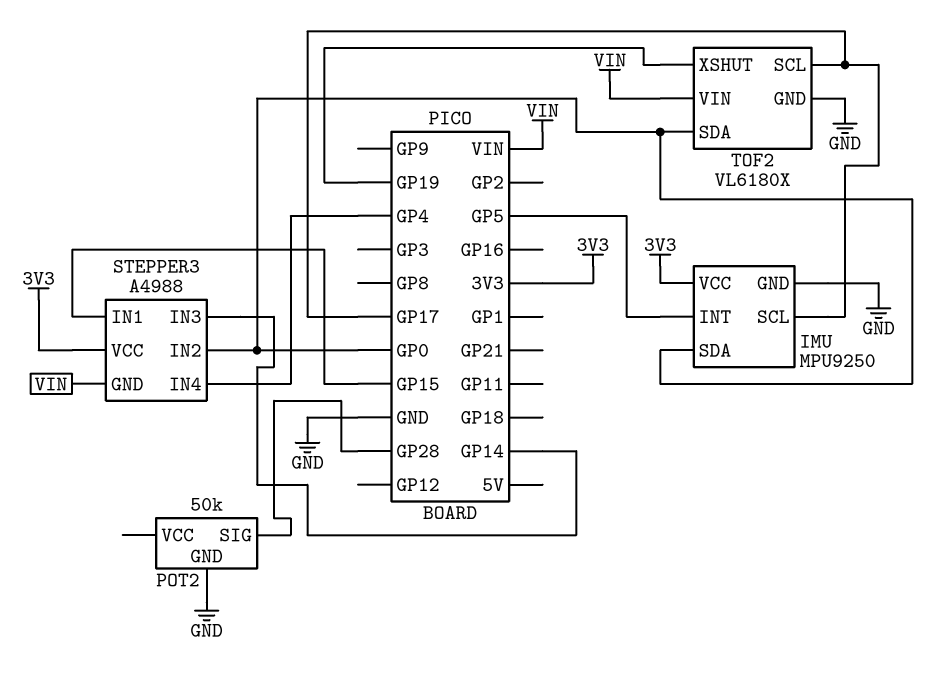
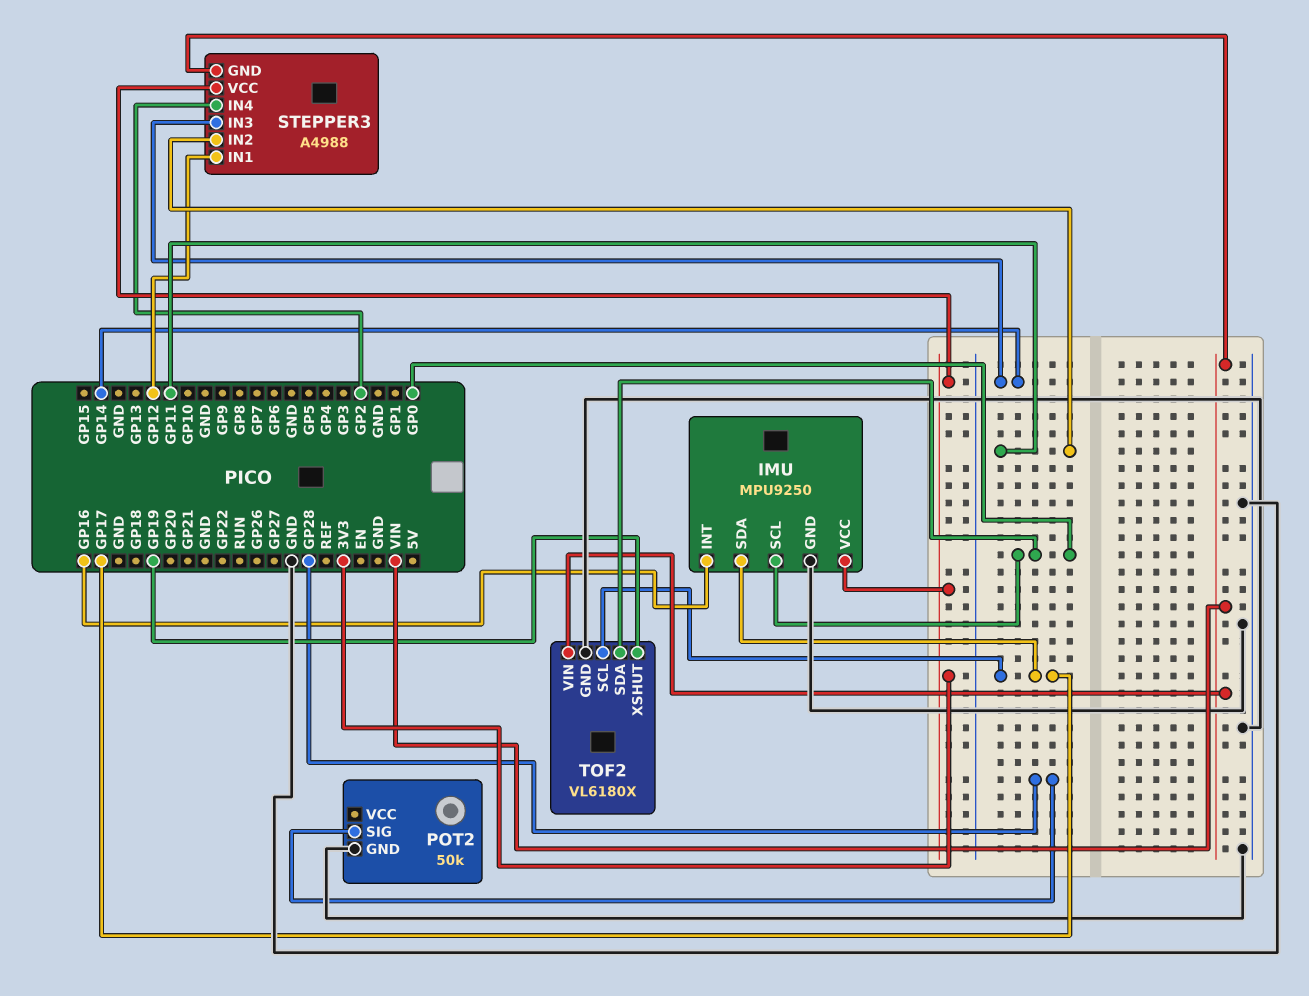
IMU pin INT: GP5 -> GP16
IMU pin SCL: GP17 -> GP0
IMU pin SDA: GP0 -> GP17
STEPPER3 pin IN1: GP15 -> GP12
STEPPER3 pin IN2: GP0 -> GP11
STEPPER3 pin IN4: GP4 -> GP2

